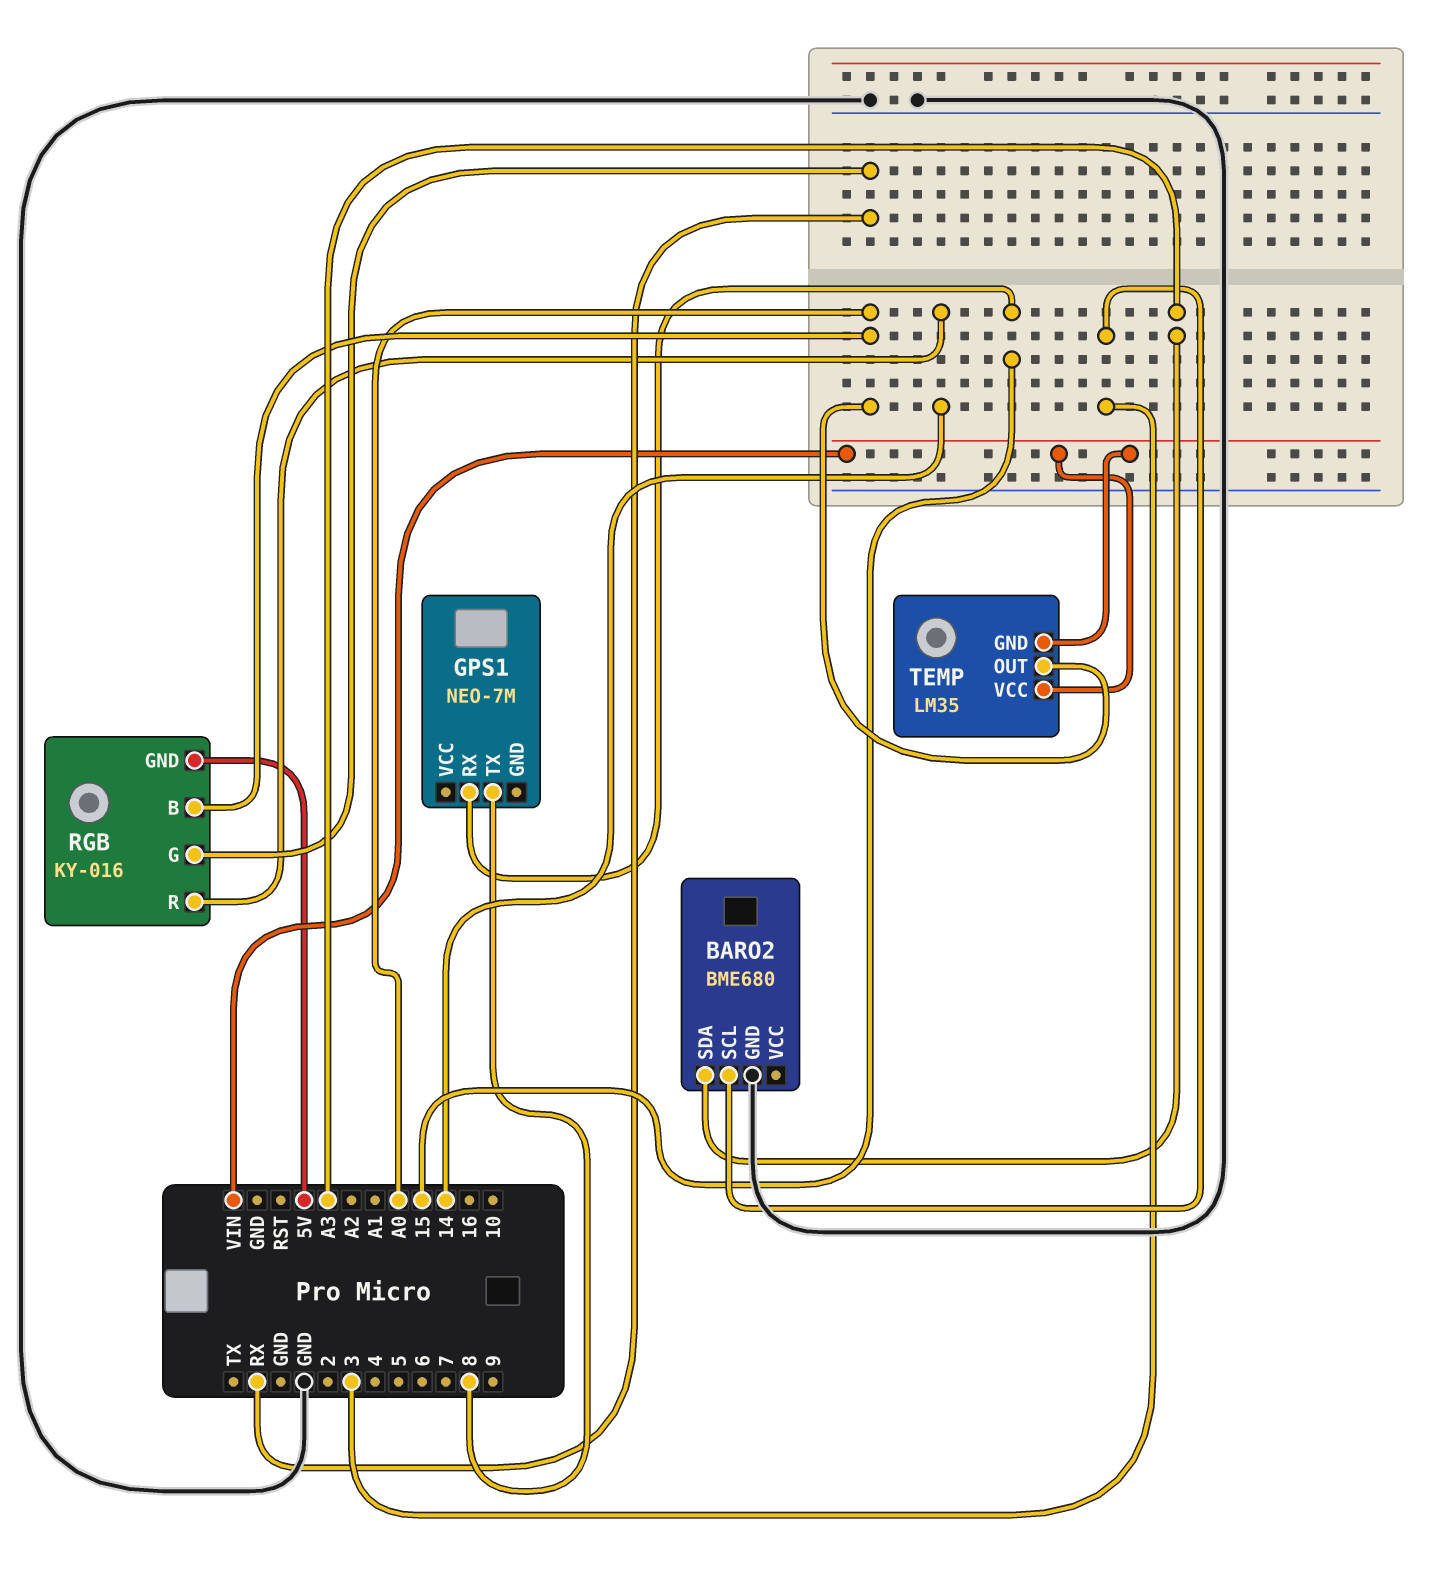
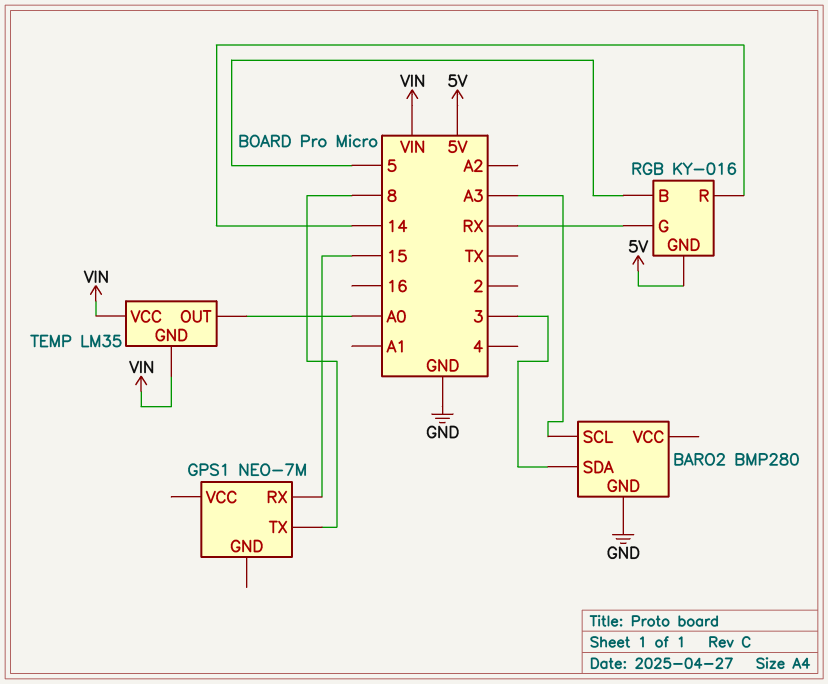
BARO2: BME680 -> BMP280
BARO2 pin SCL: 3 -> A3
BARO2 pin SDA: A3 -> 3
RGB pin B: A0 -> 5

